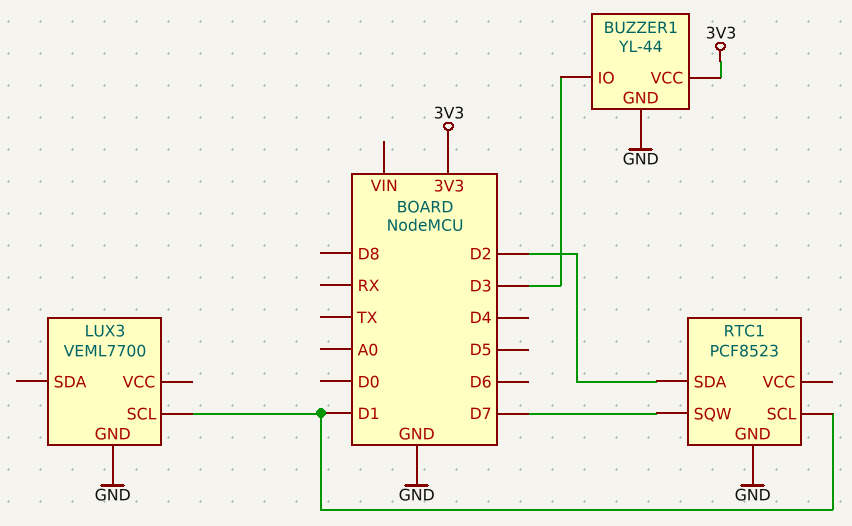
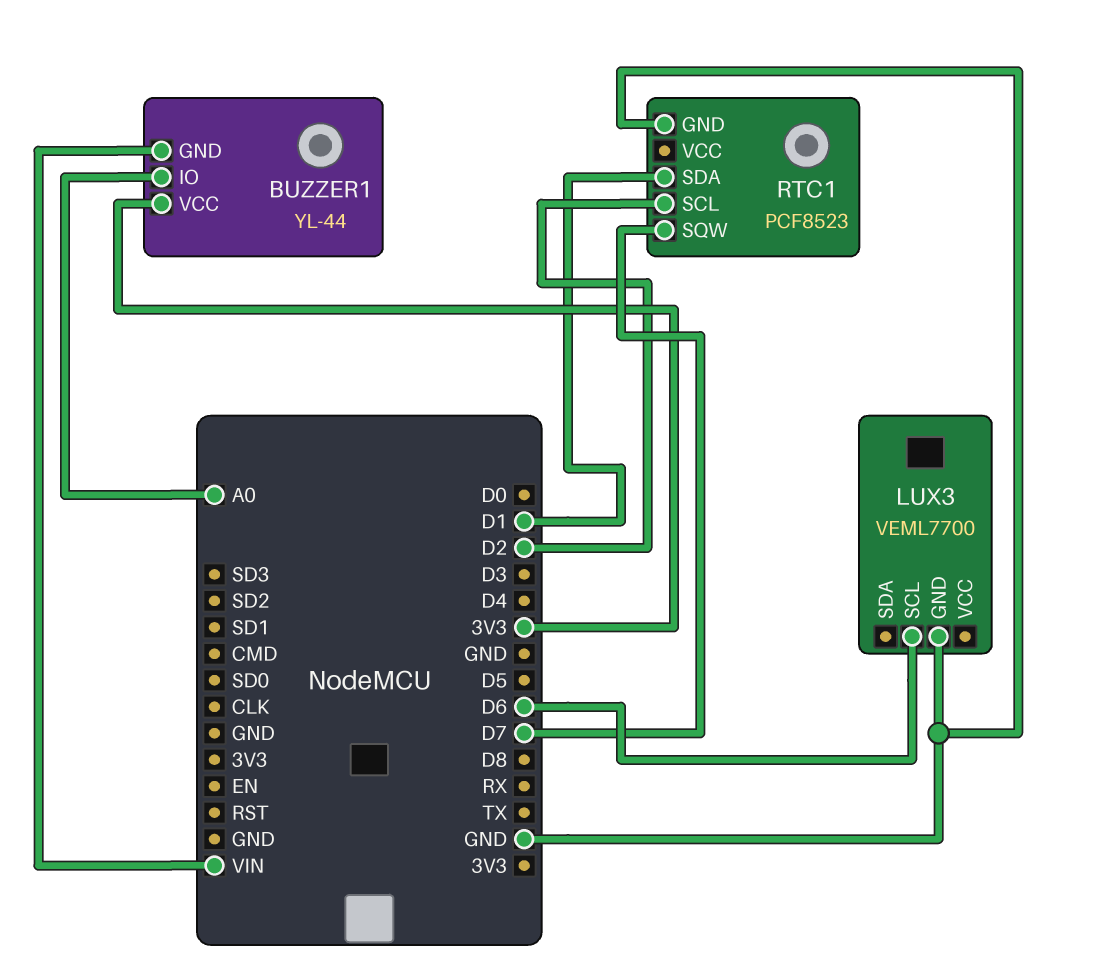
BUZZER1 pin GND: GND -> VIN
BUZZER1 pin IO: D3 -> A0
LUX3 pin SCL: D1 -> D6
RTC1 pin SCL: D1 -> D2
RTC1 pin SDA: D2 -> D1

